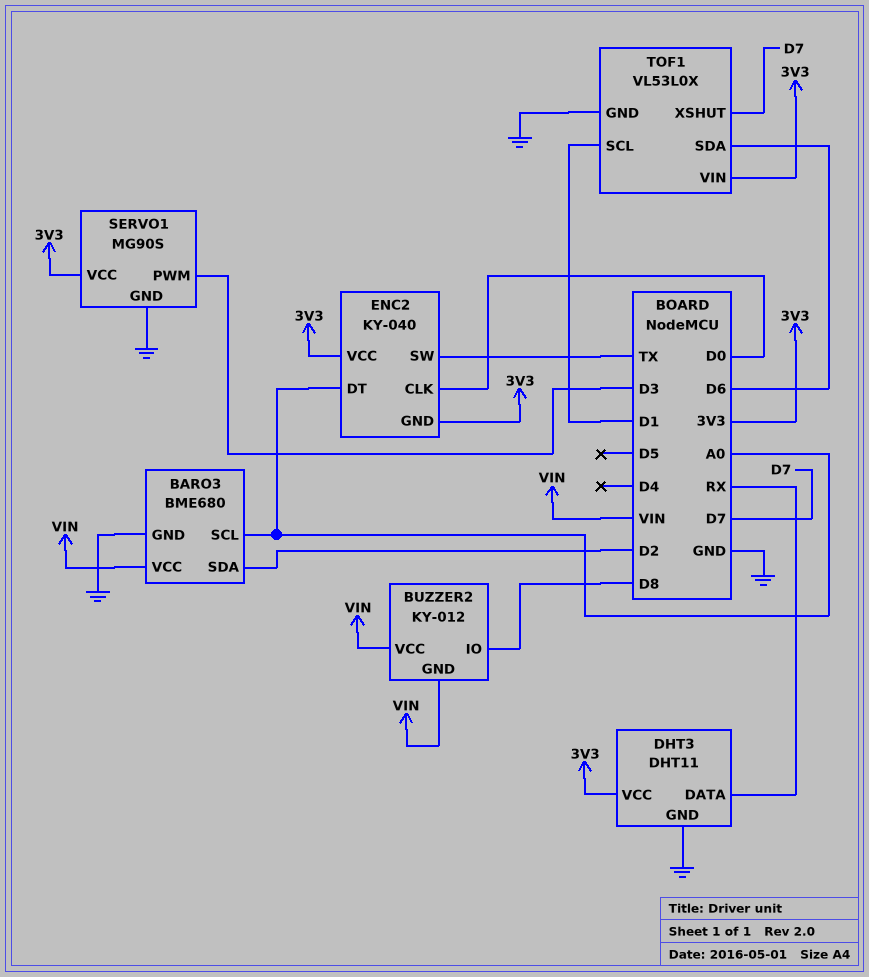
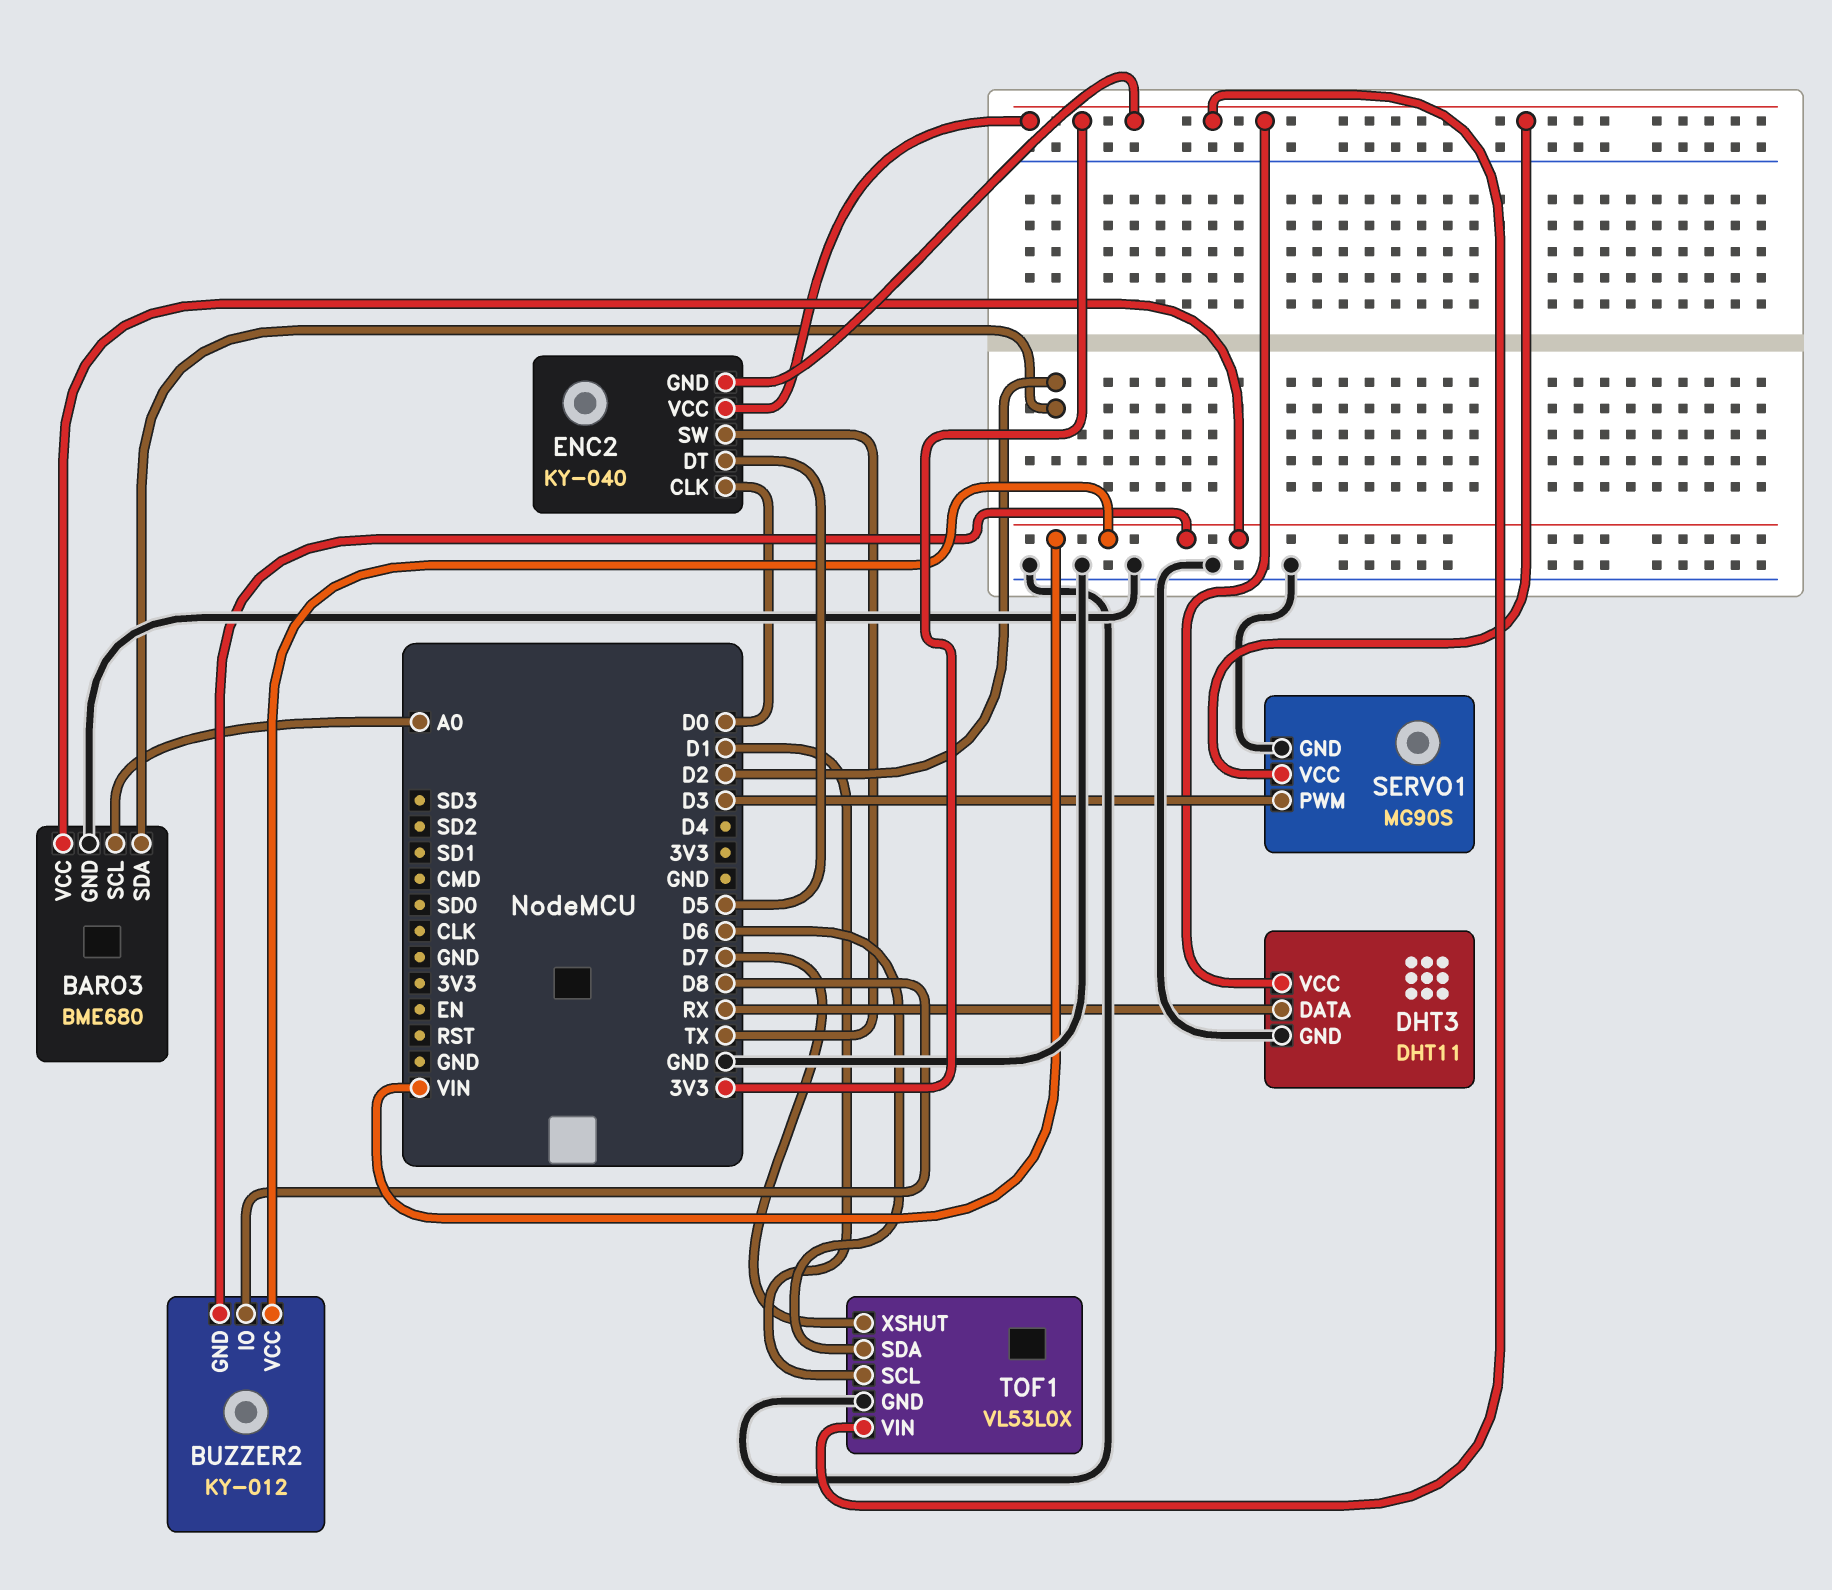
ENC2 pin DT: A0 -> D5

